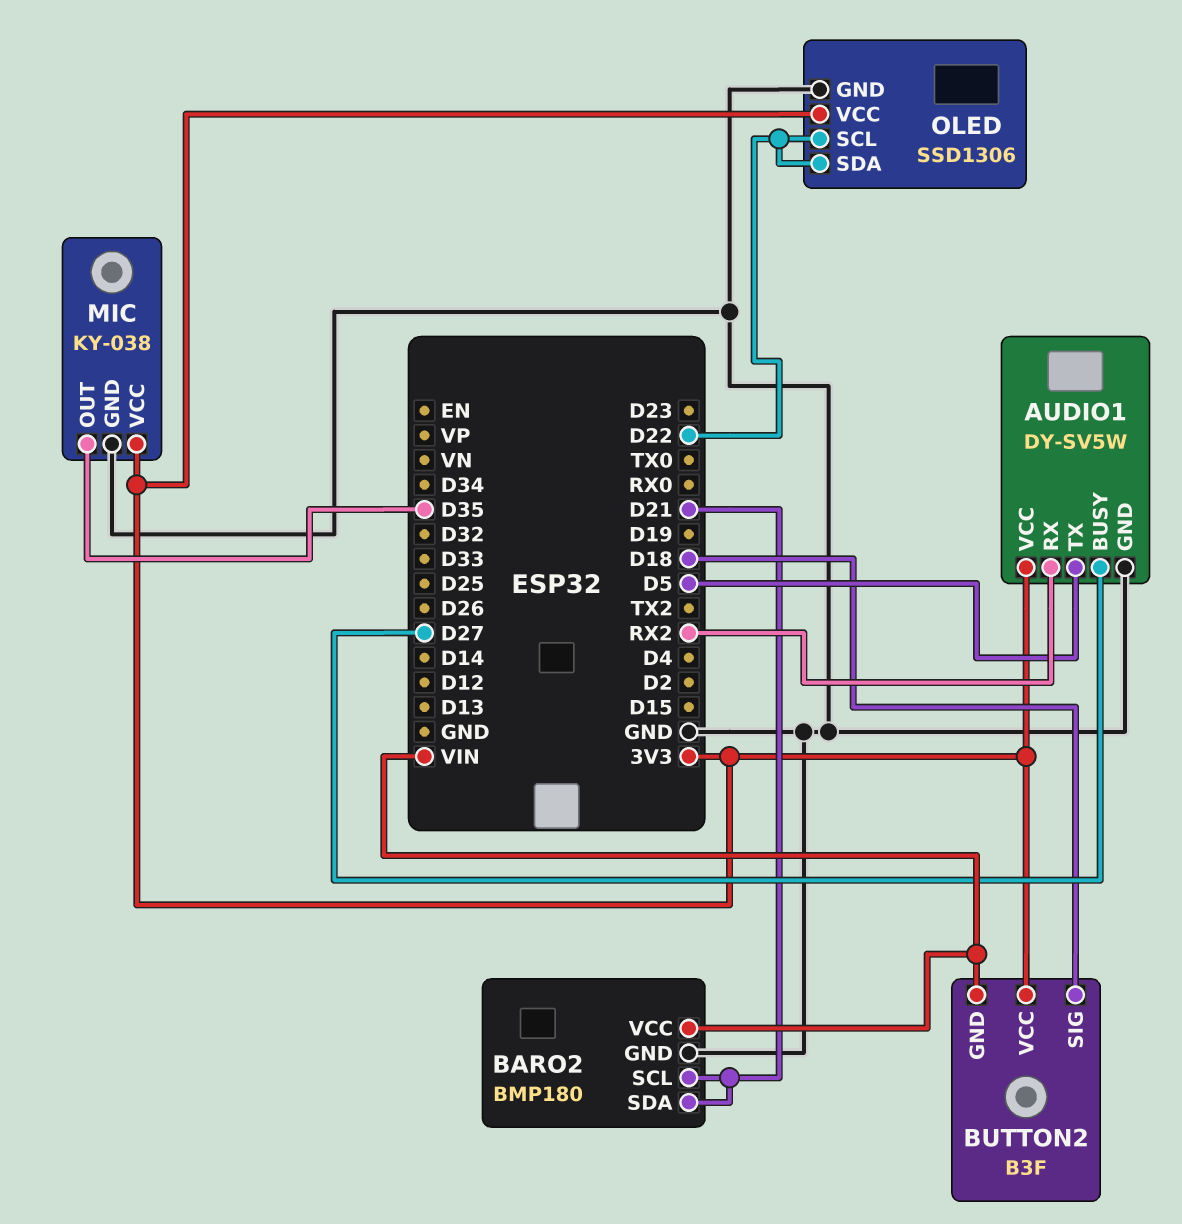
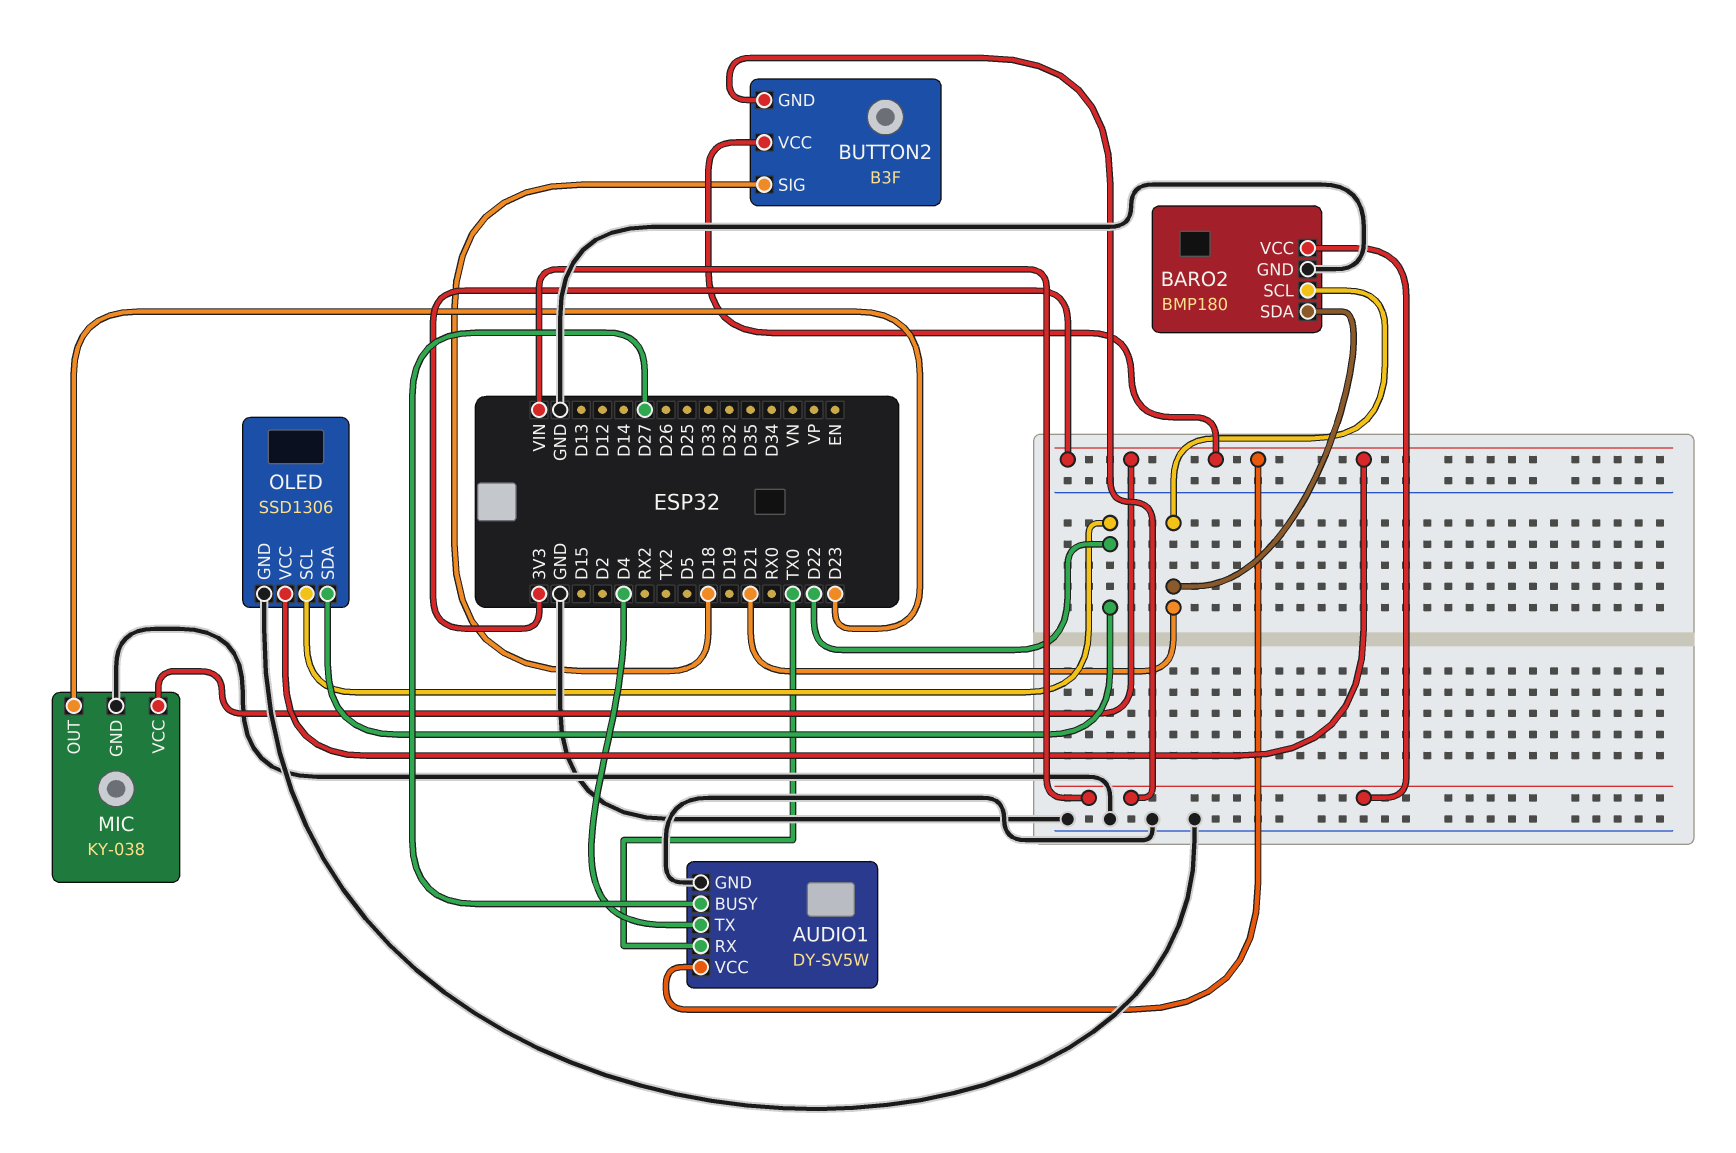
AUDIO1 pin RX: RX2 -> TX0
AUDIO1 pin TX: D5 -> D4
MIC pin OUT: D35 -> D23

